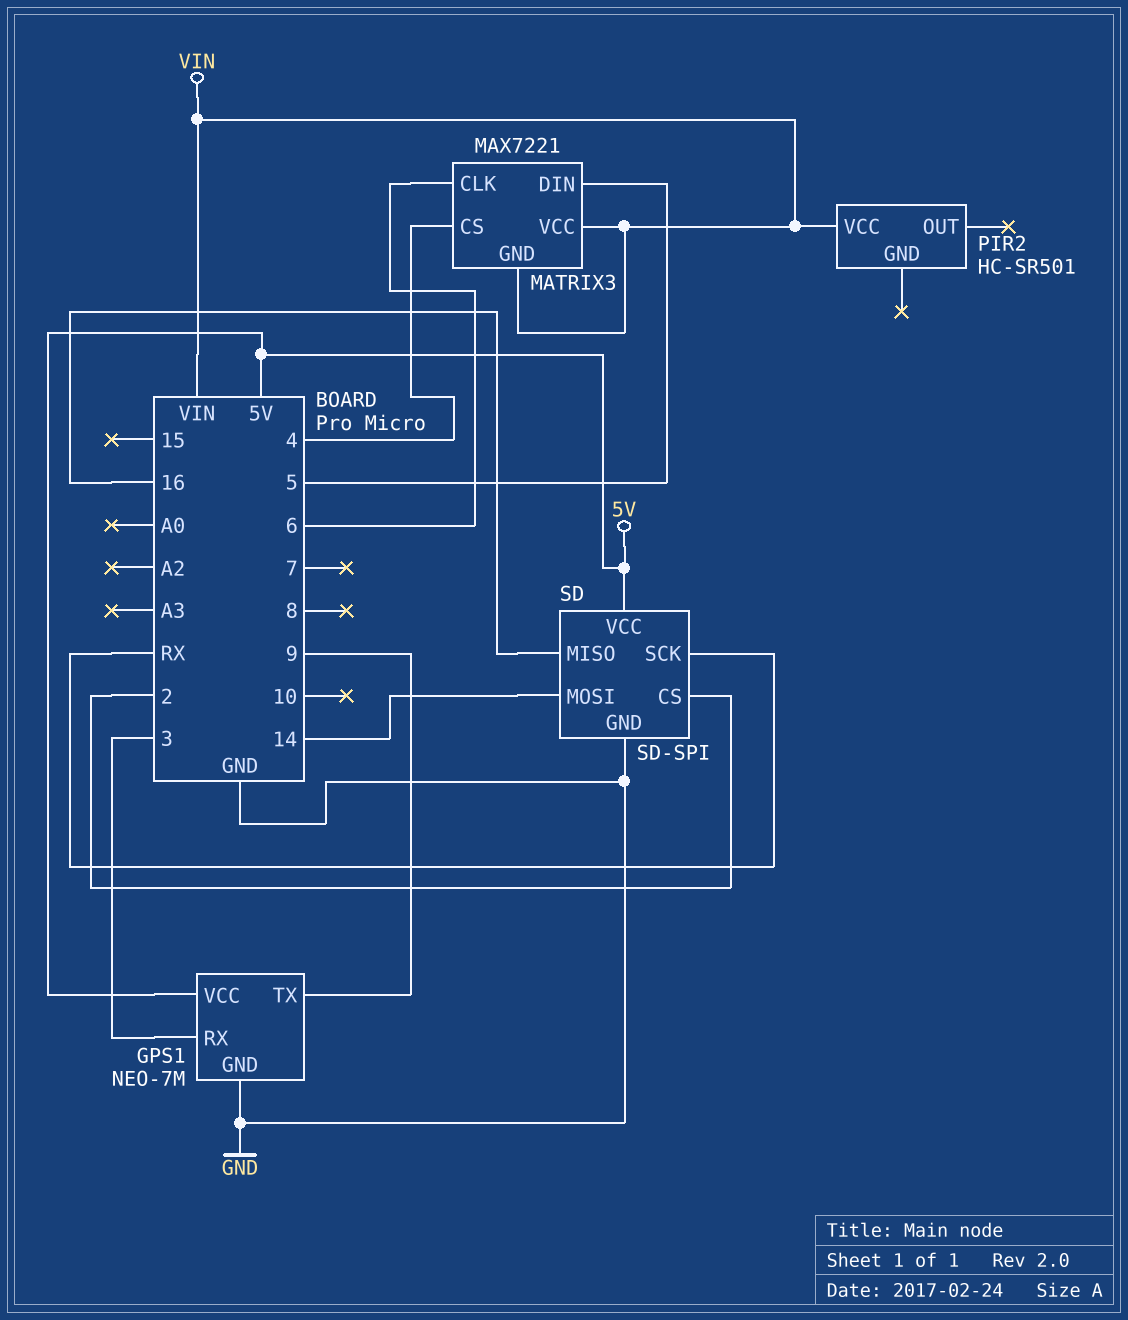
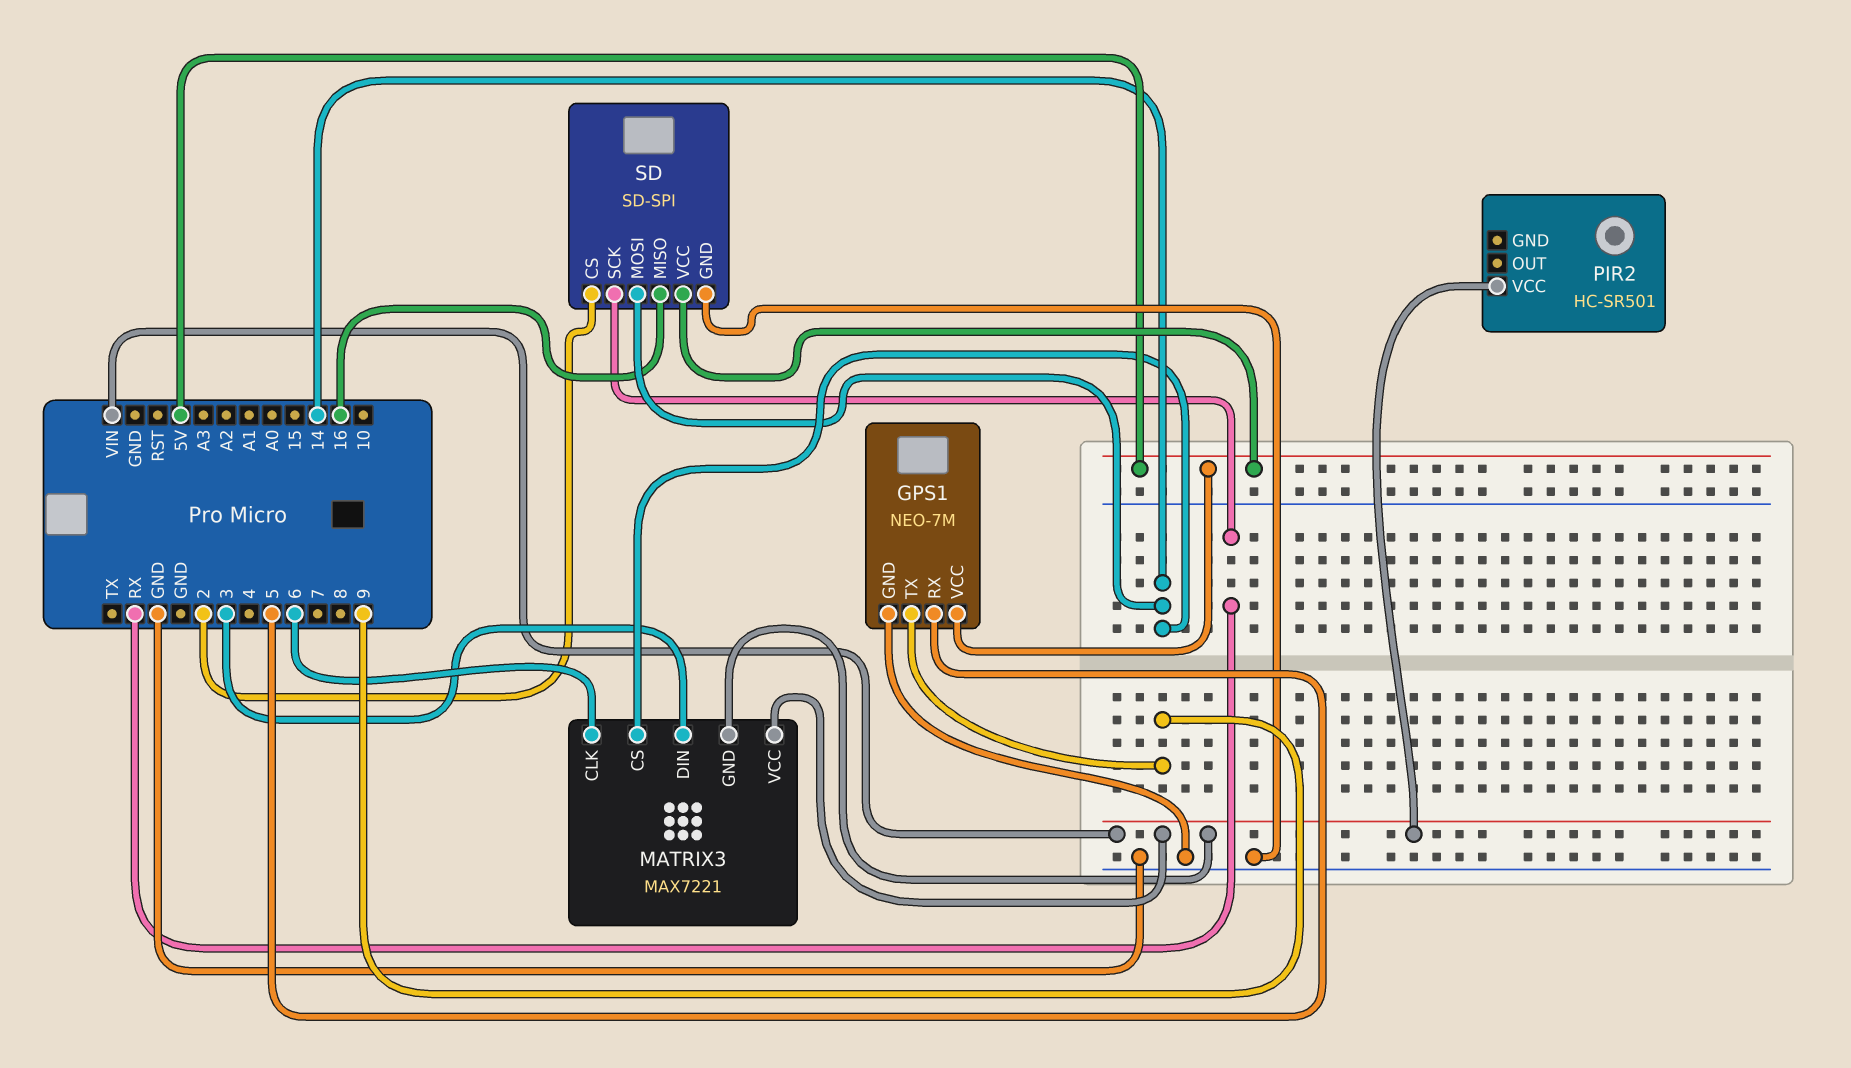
GPS1 pin RX: 3 -> 5
MATRIX3 pin CS: 4 -> 14
MATRIX3 pin DIN: 5 -> 3

